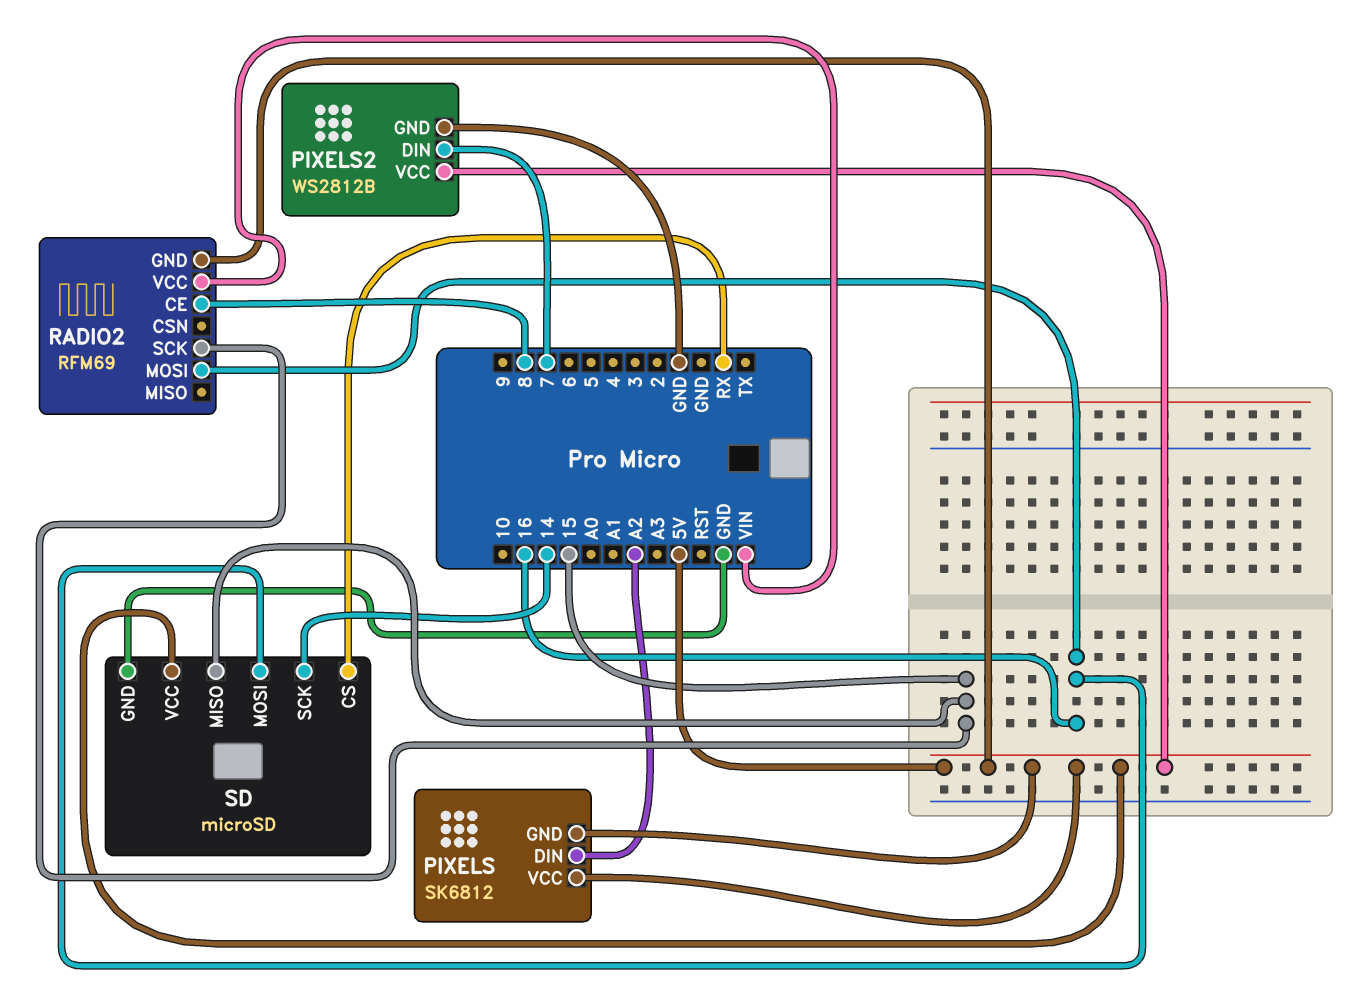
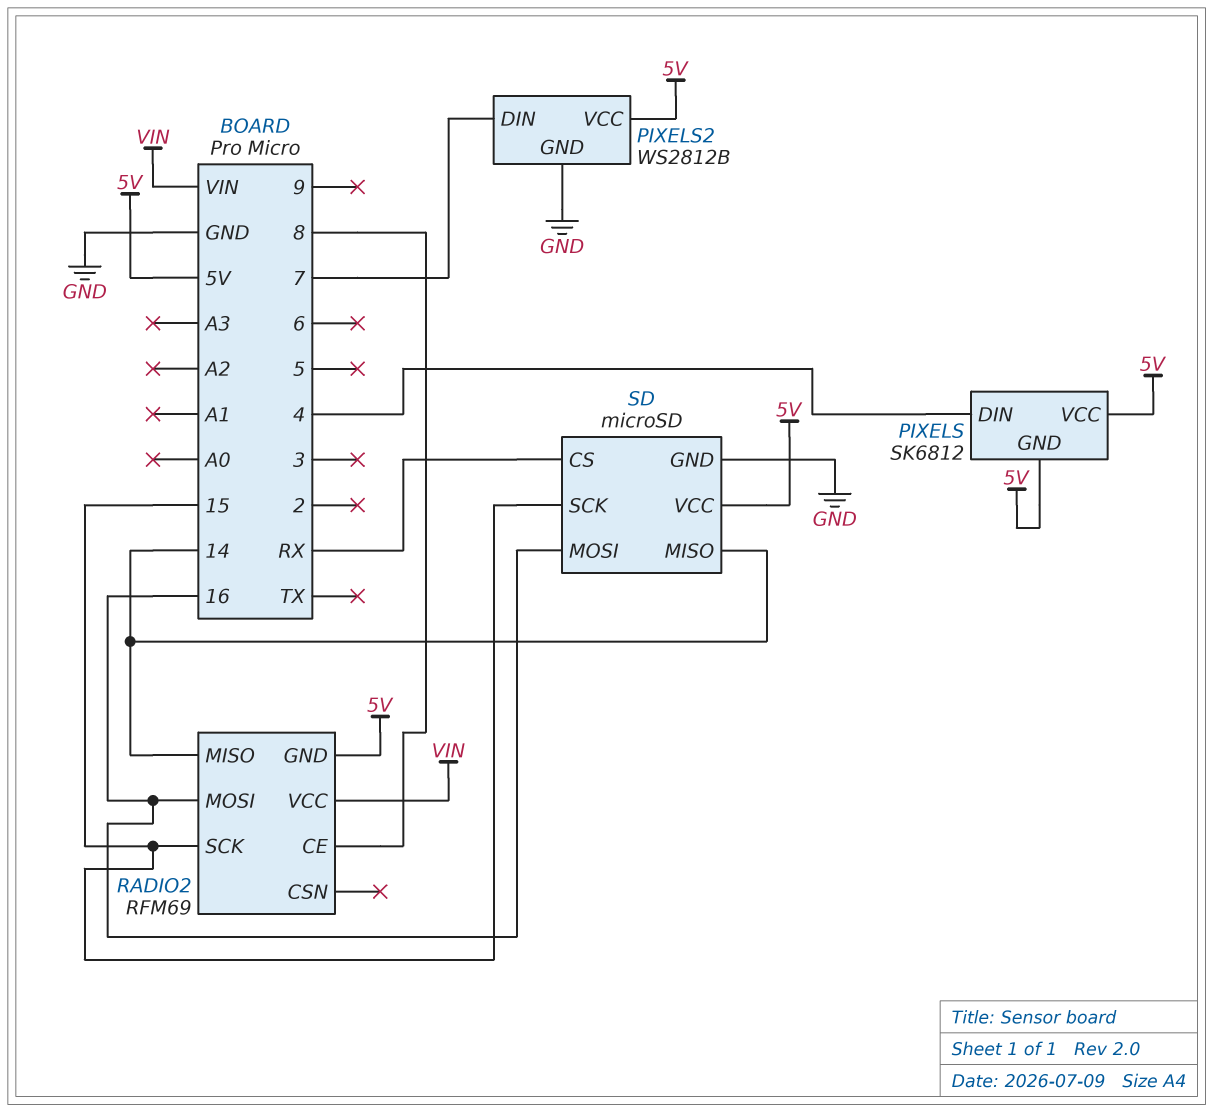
PIXELS pin DIN: A2 -> 4
RADIO2 pin MISO: none -> 14
SD pin MISO: 15 -> 14
SD pin SCK: 14 -> 15

